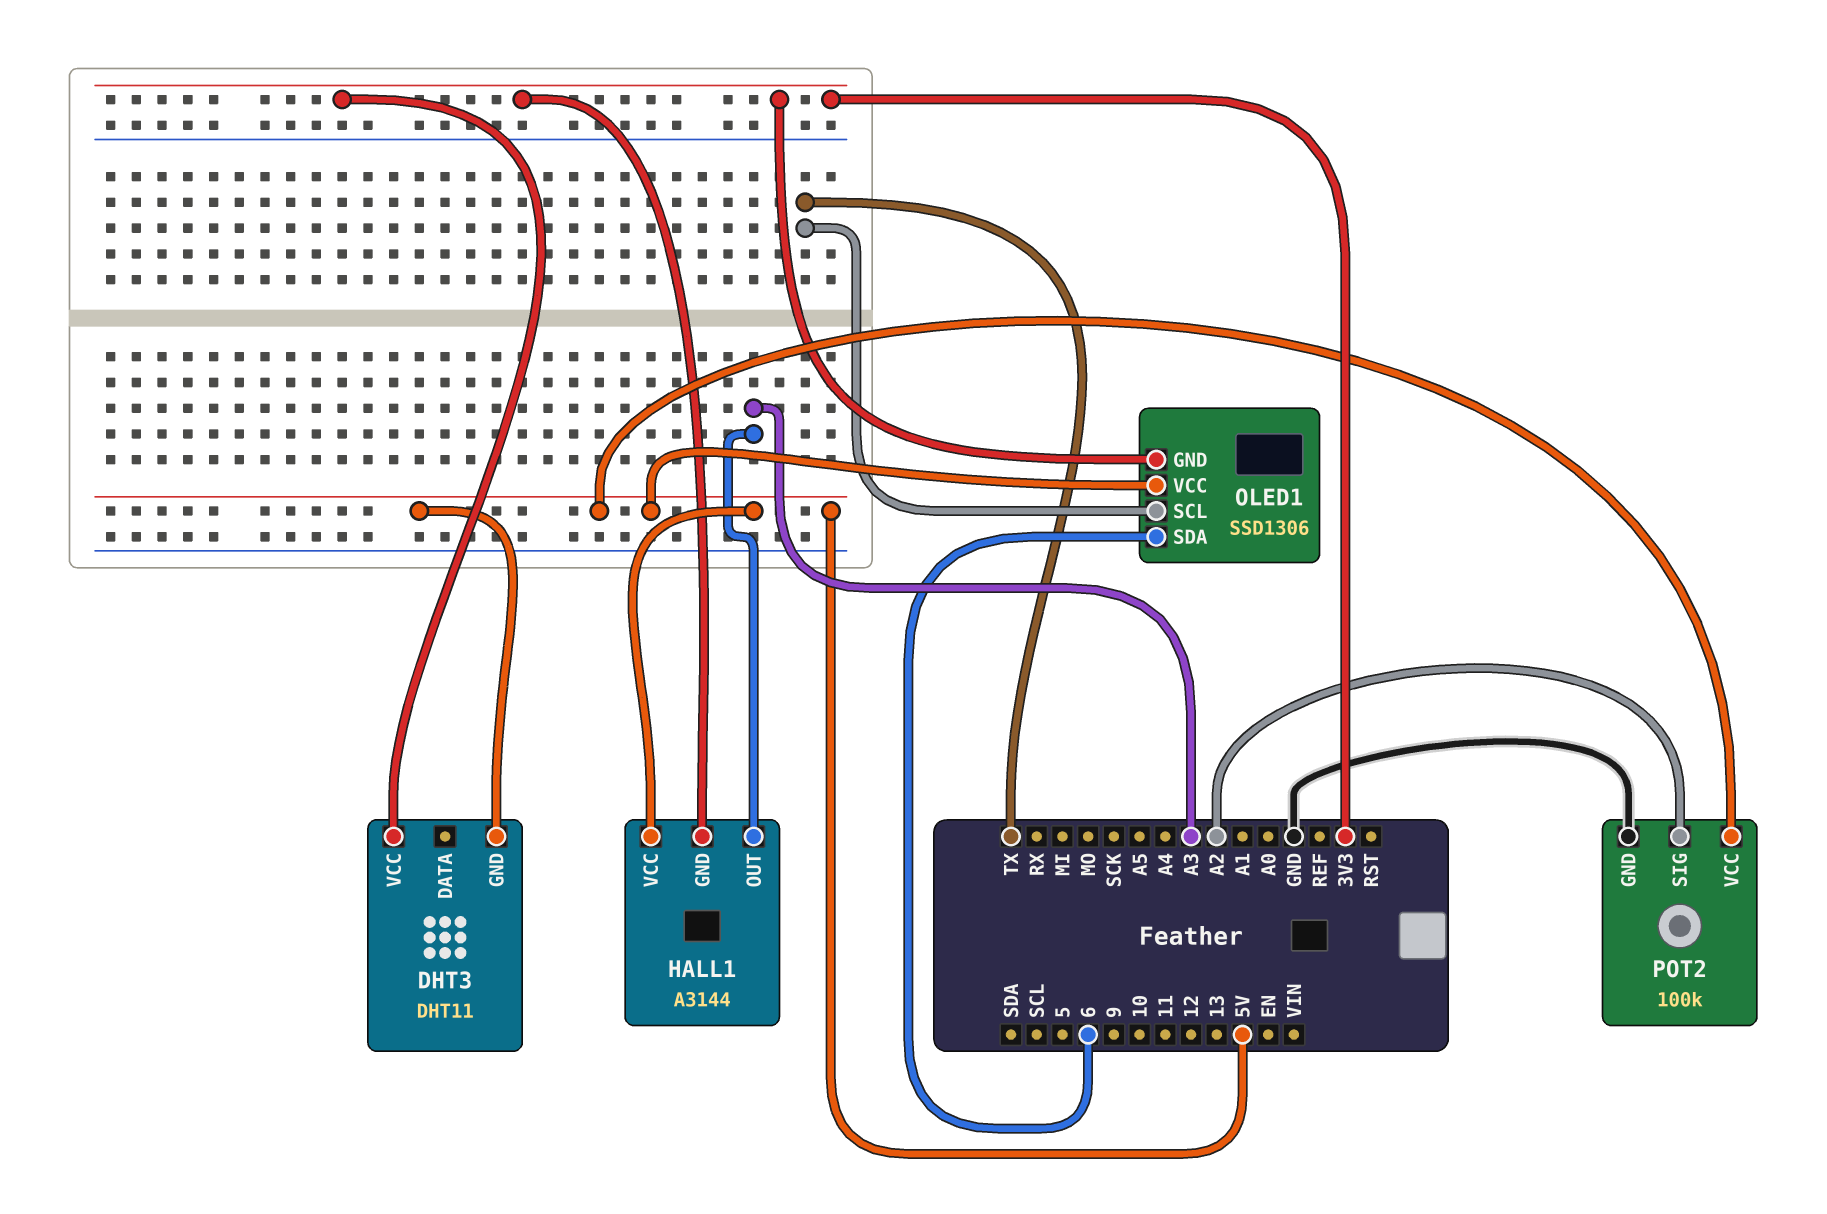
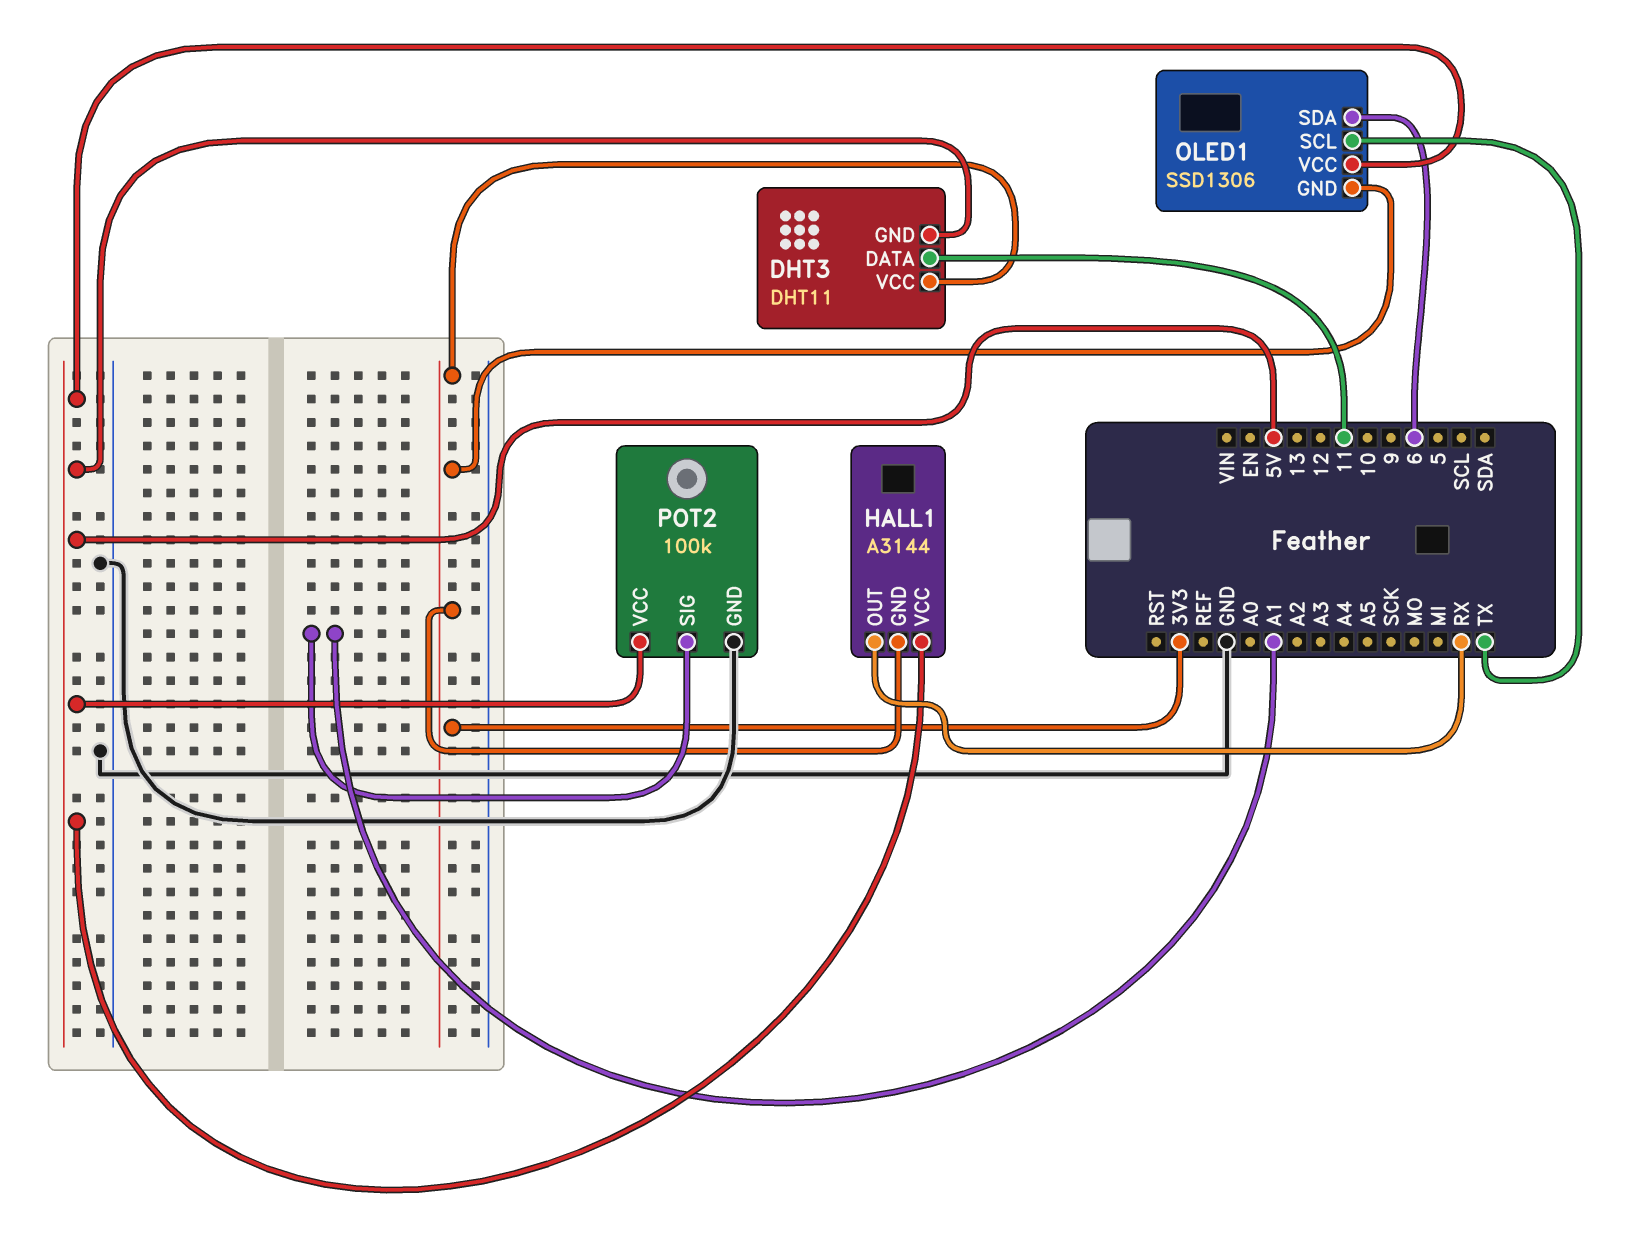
DHT3 pin DATA: none -> 11
HALL1 pin OUT: A3 -> RX
POT2 pin SIG: A2 -> A1

